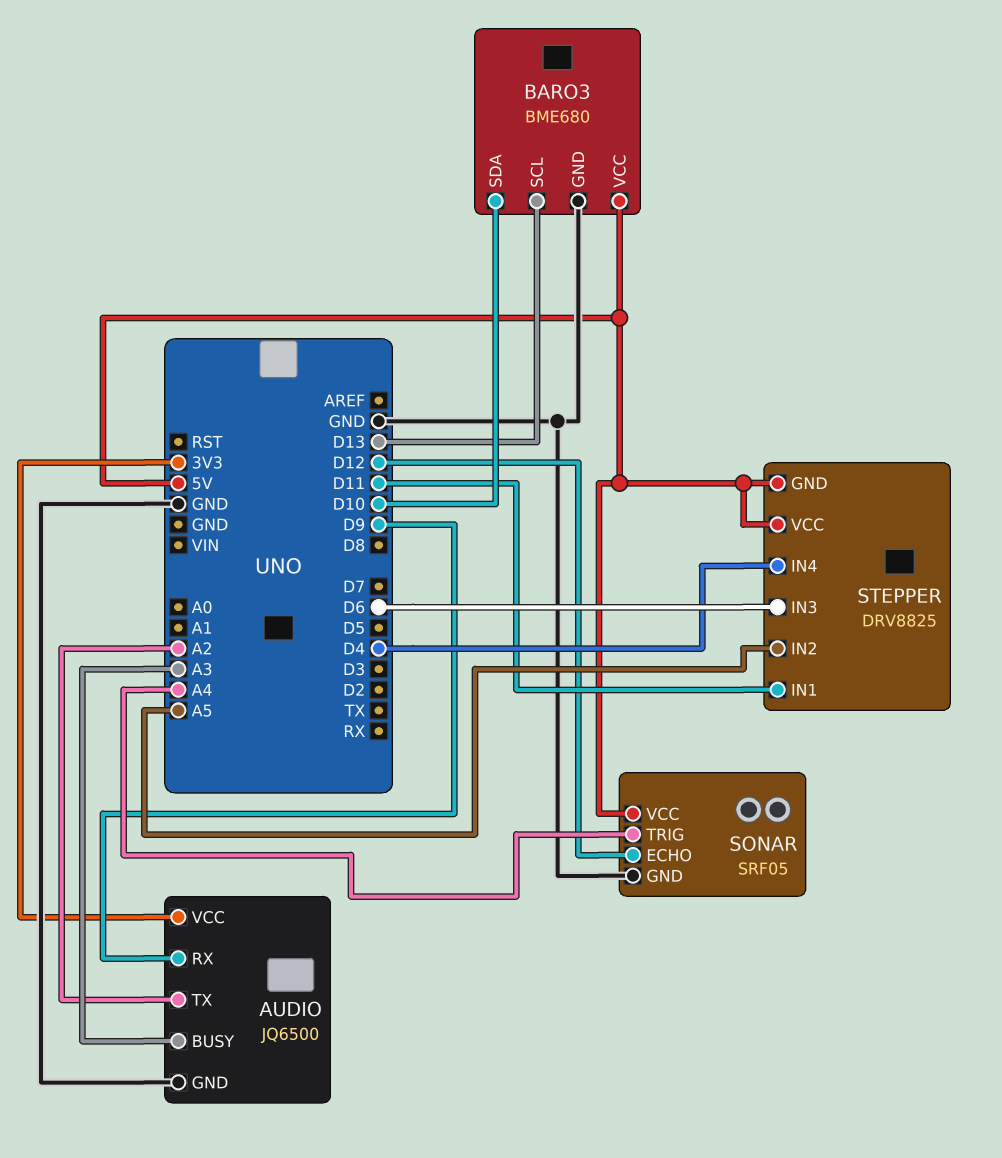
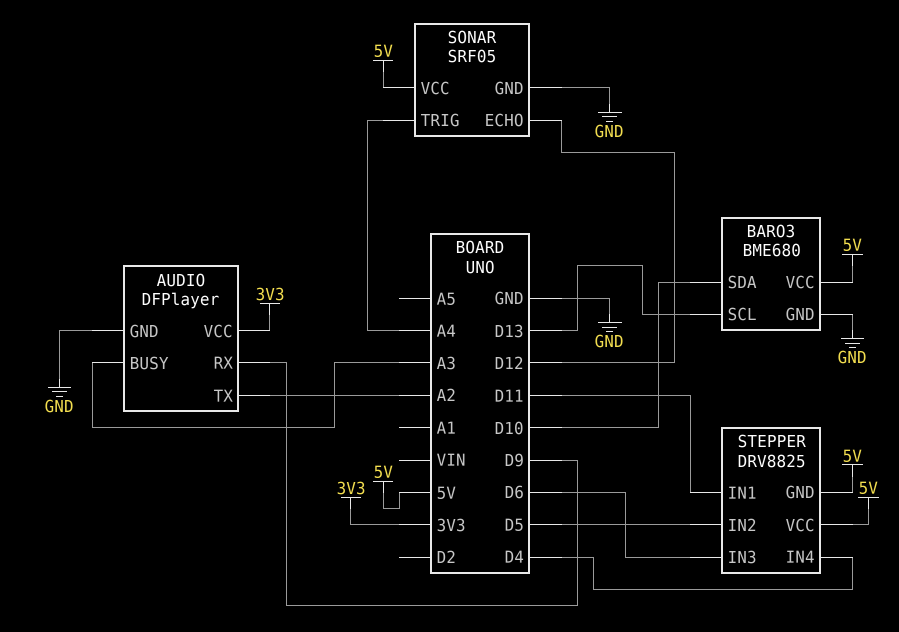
AUDIO: JQ6500 -> DFPlayer
STEPPER pin IN2: A5 -> D5

